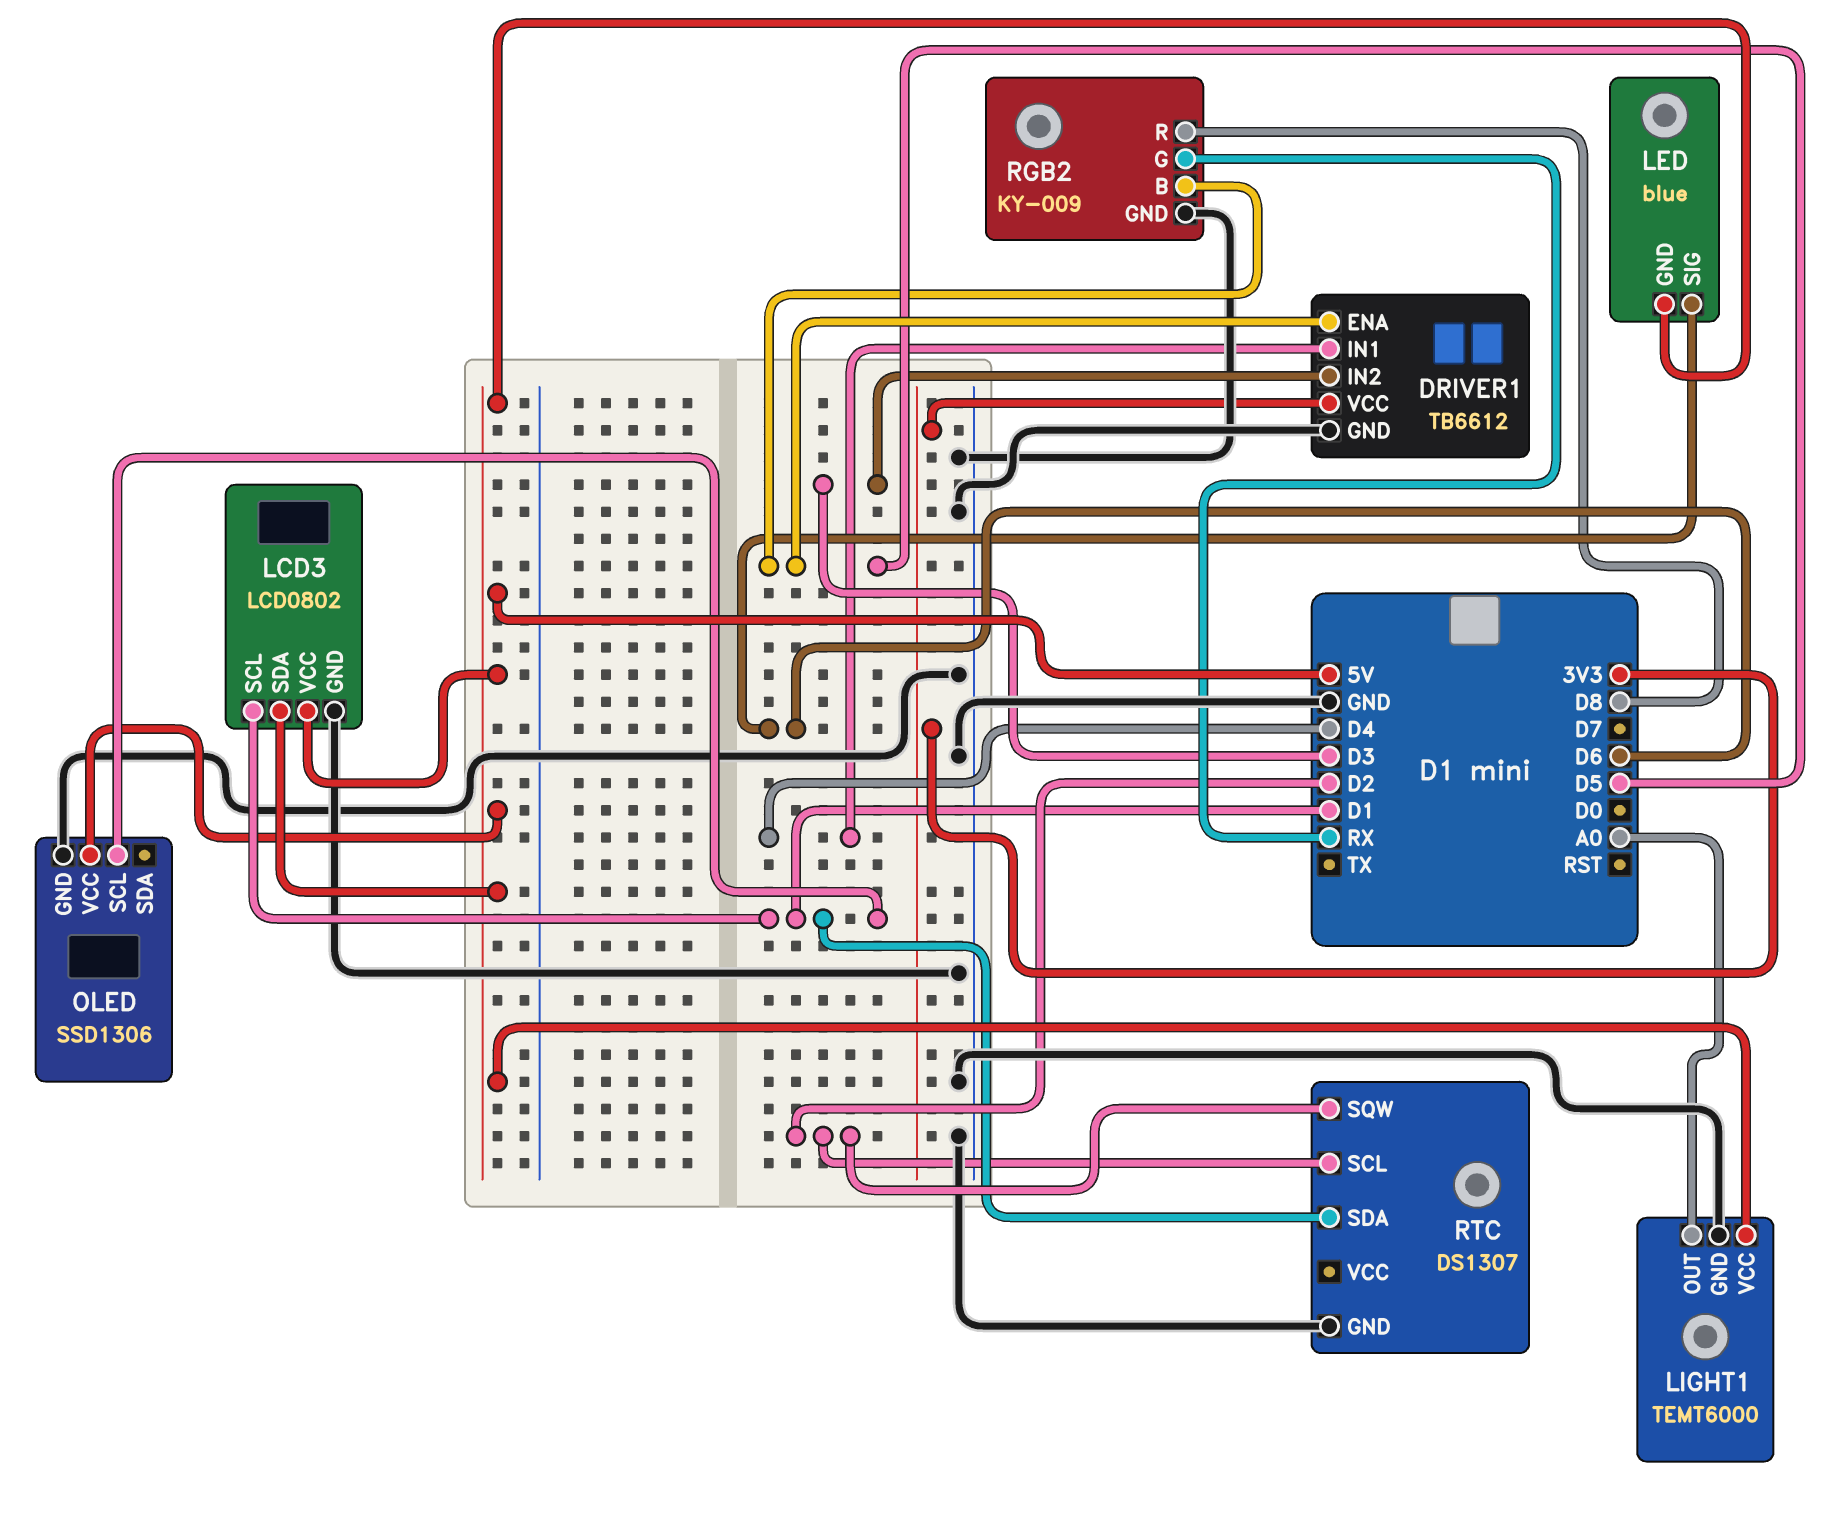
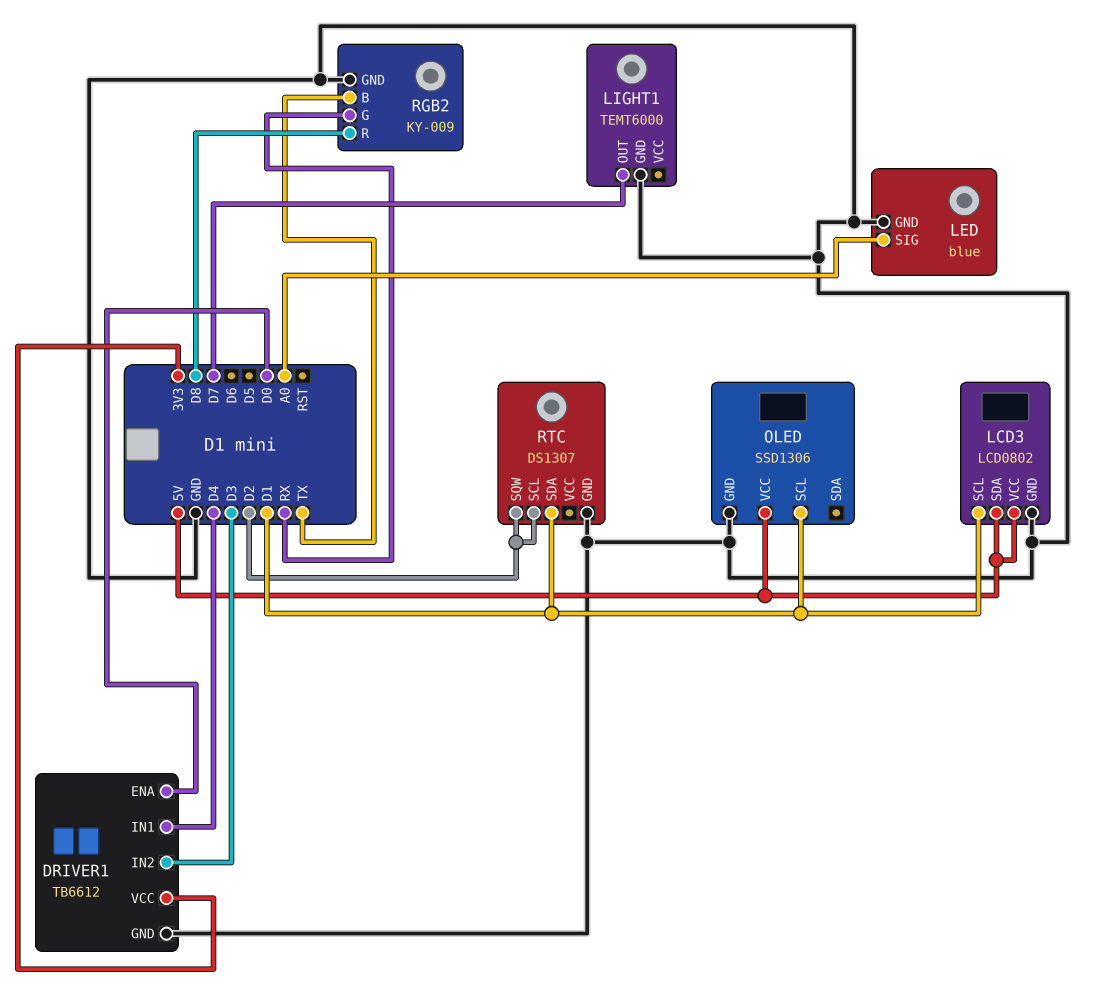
DRIVER1 pin ENA: D5 -> D0
LED pin GND: 5V -> GND
LED pin SIG: D6 -> A0
LIGHT1 pin OUT: A0 -> D7
LIGHT1 pin VCC: 5V -> none
RGB2 pin B: D5 -> TX

